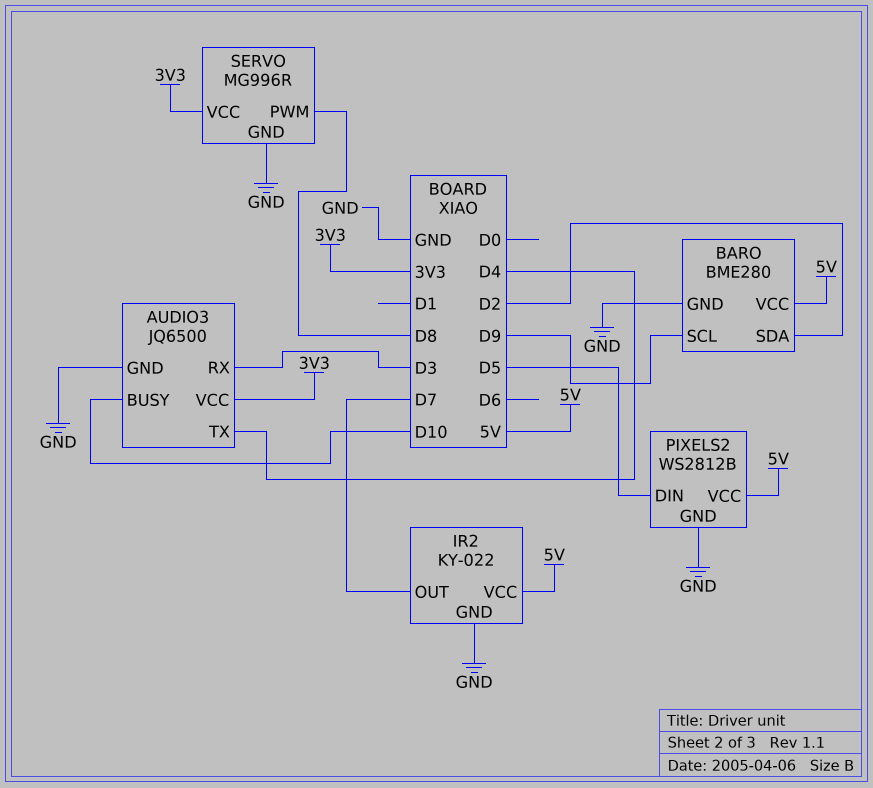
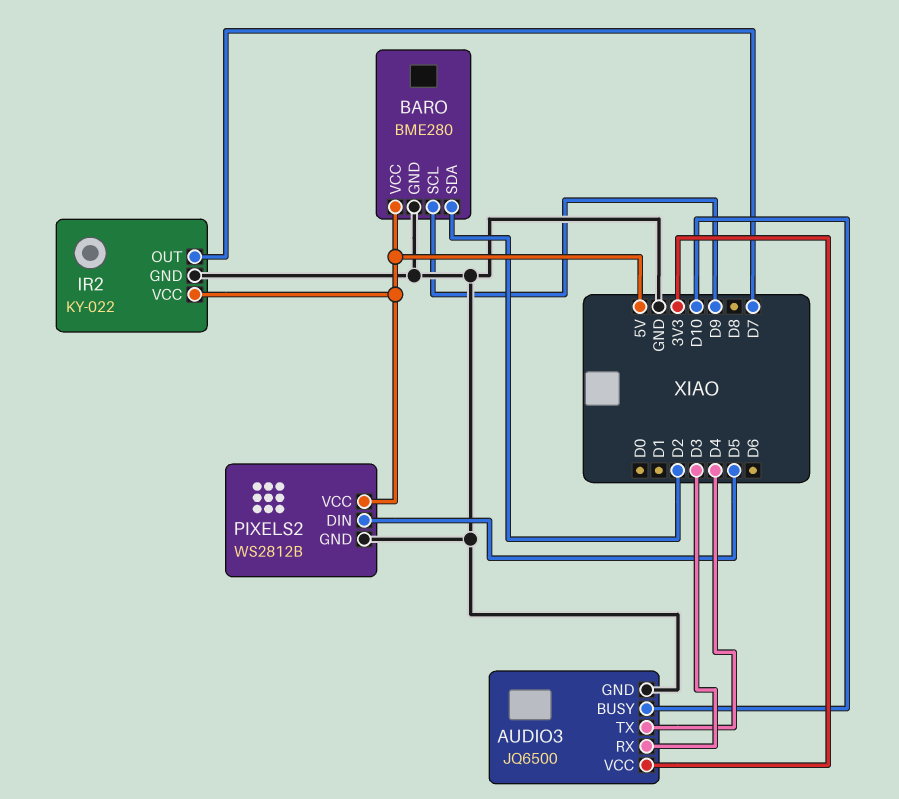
SERVO: MG996R -> none
SERVO pin GND: GND -> none
SERVO pin PWM: D8 -> none
SERVO pin VCC: 3V3 -> none

